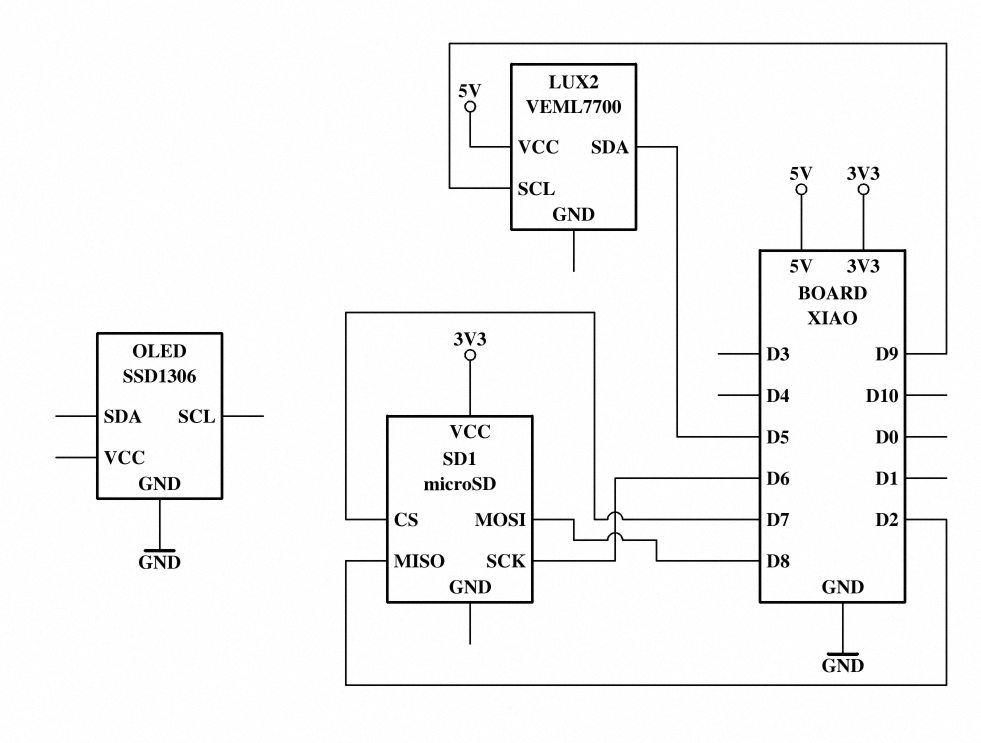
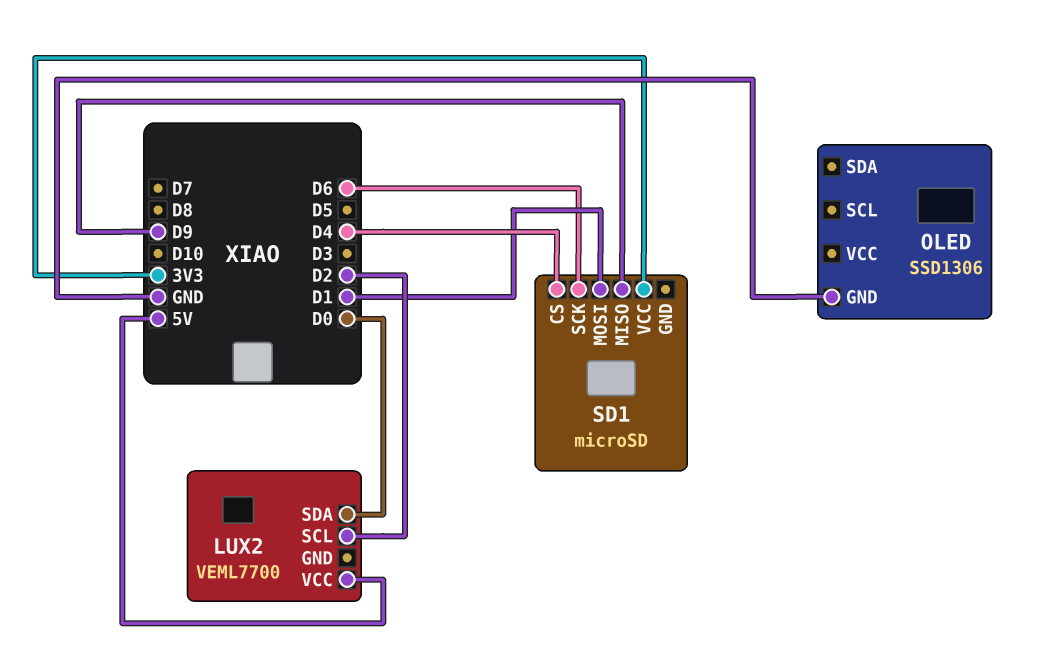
LUX2 pin SCL: D9 -> D2
LUX2 pin SDA: D5 -> D0
SD1 pin CS: D7 -> D4
SD1 pin MISO: D2 -> D9
SD1 pin MOSI: D8 -> D1

